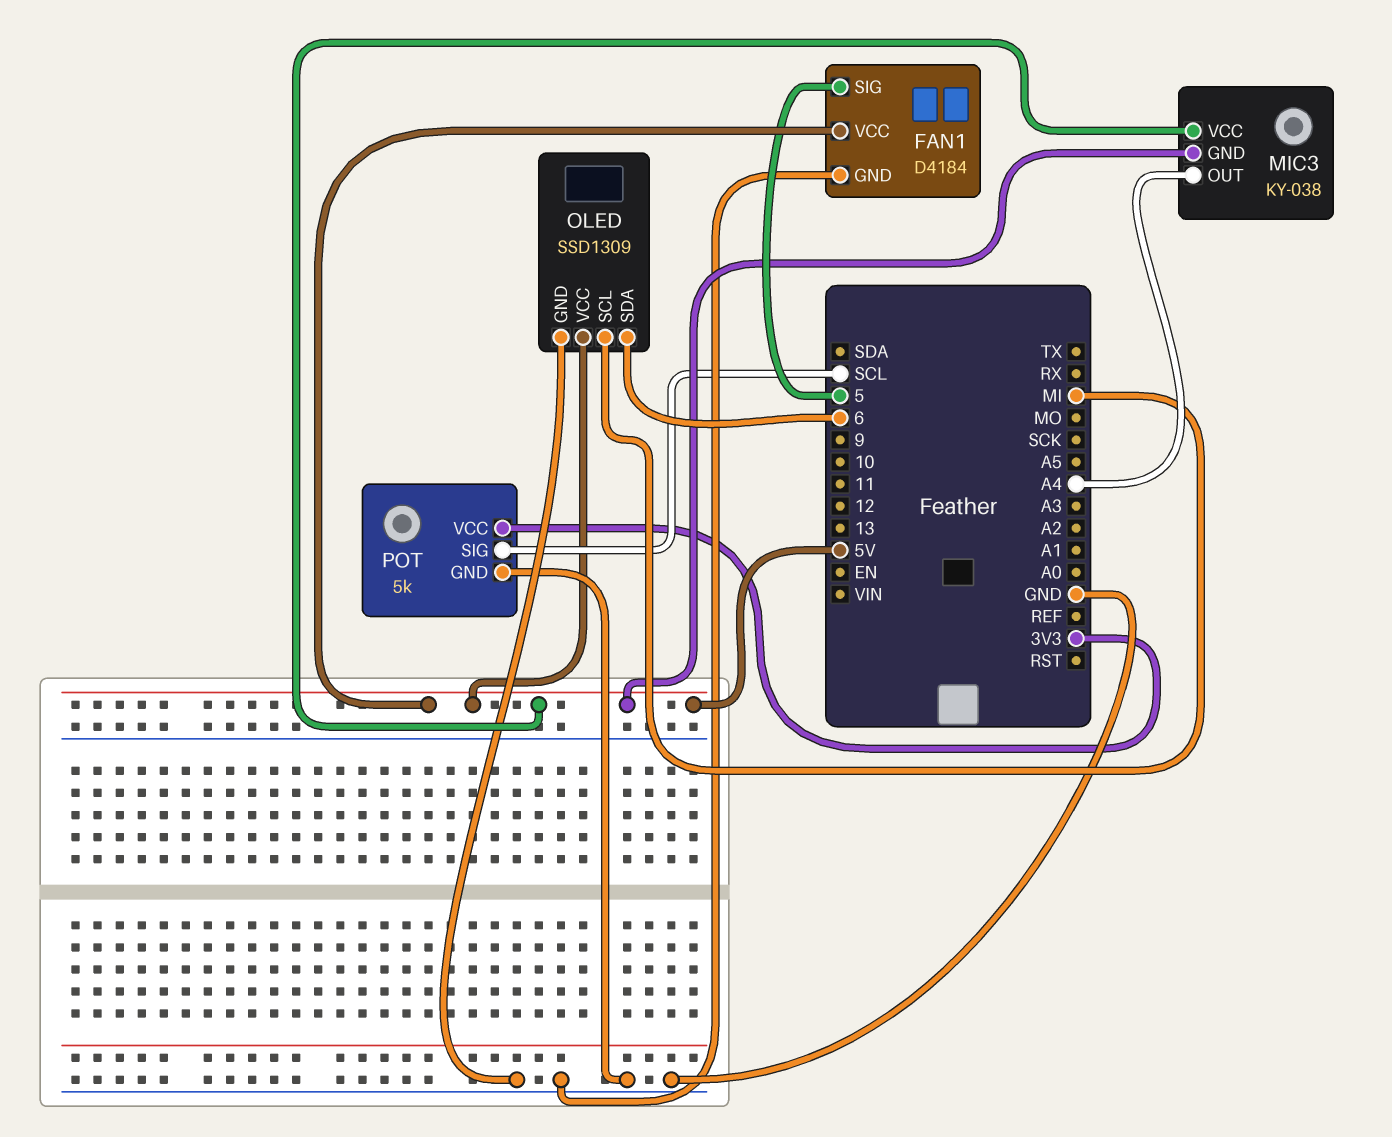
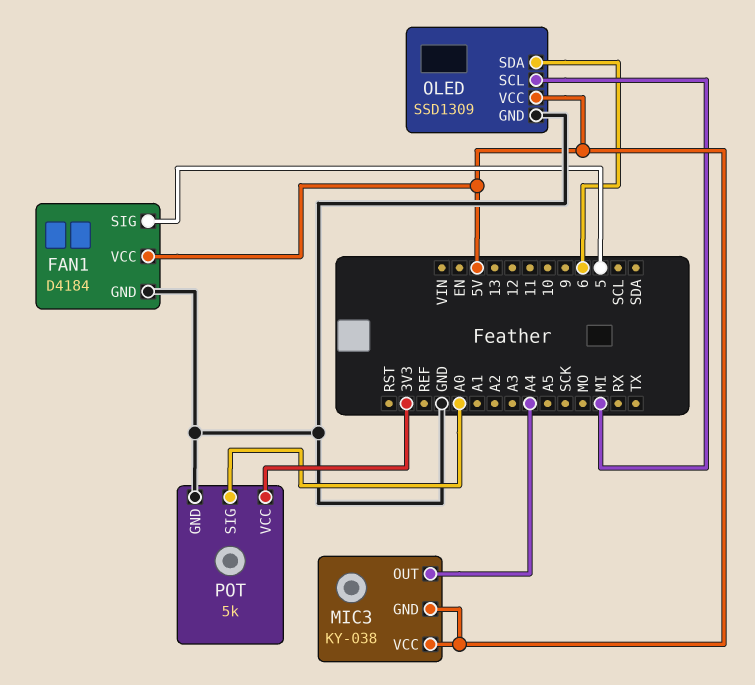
POT pin SIG: SCL -> A0

